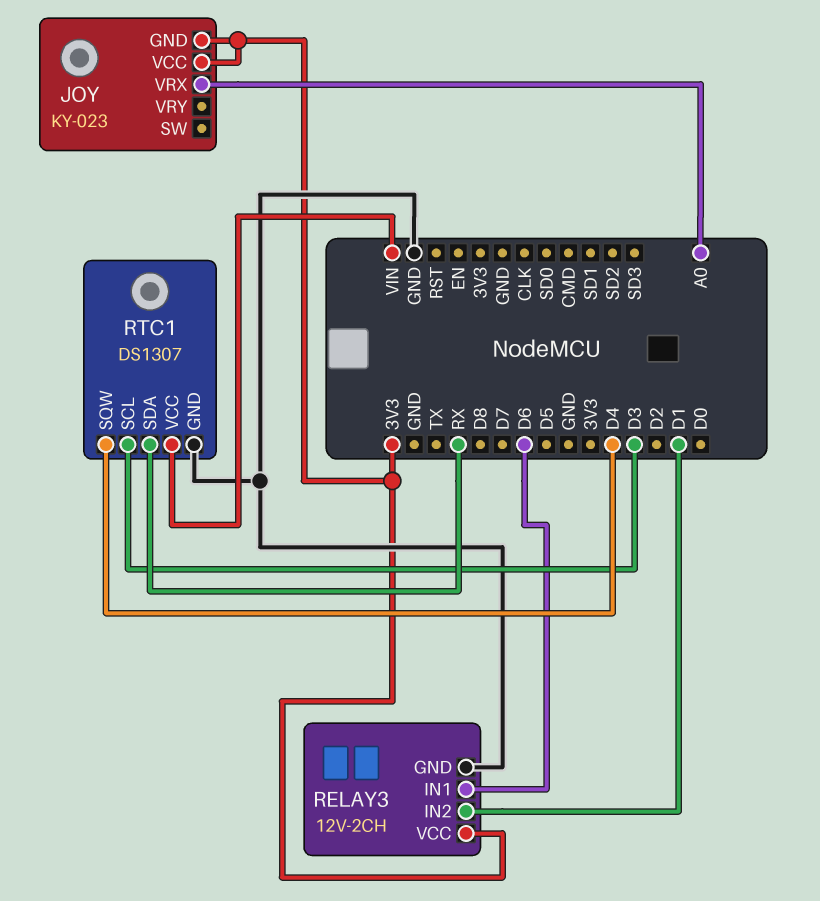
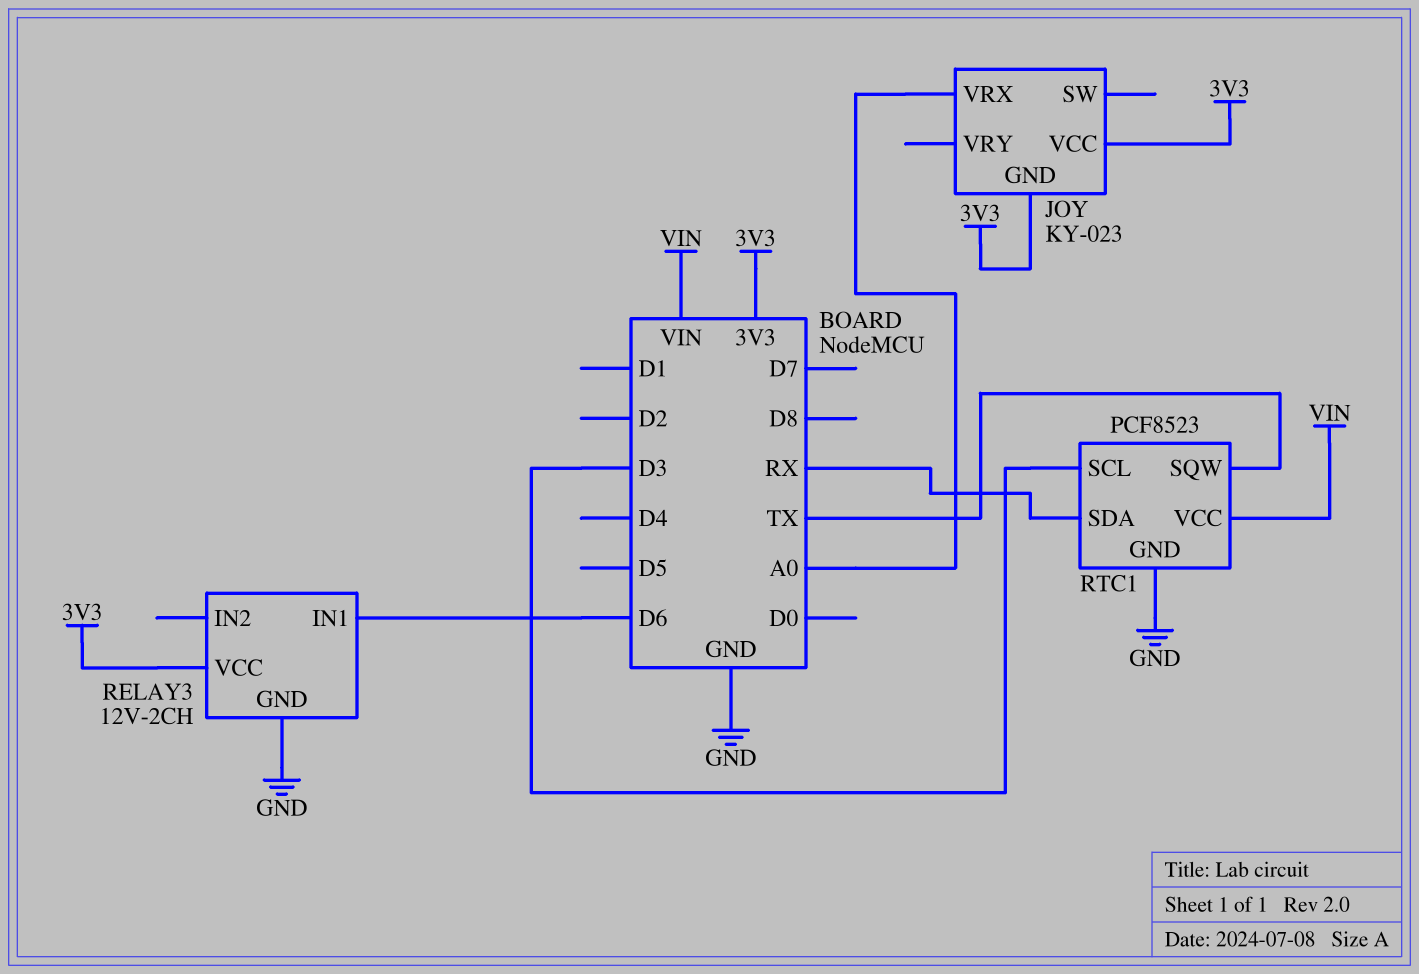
RELAY3 pin IN2: D1 -> none
RTC1: DS1307 -> PCF8523
RTC1 pin SQW: D4 -> TX

